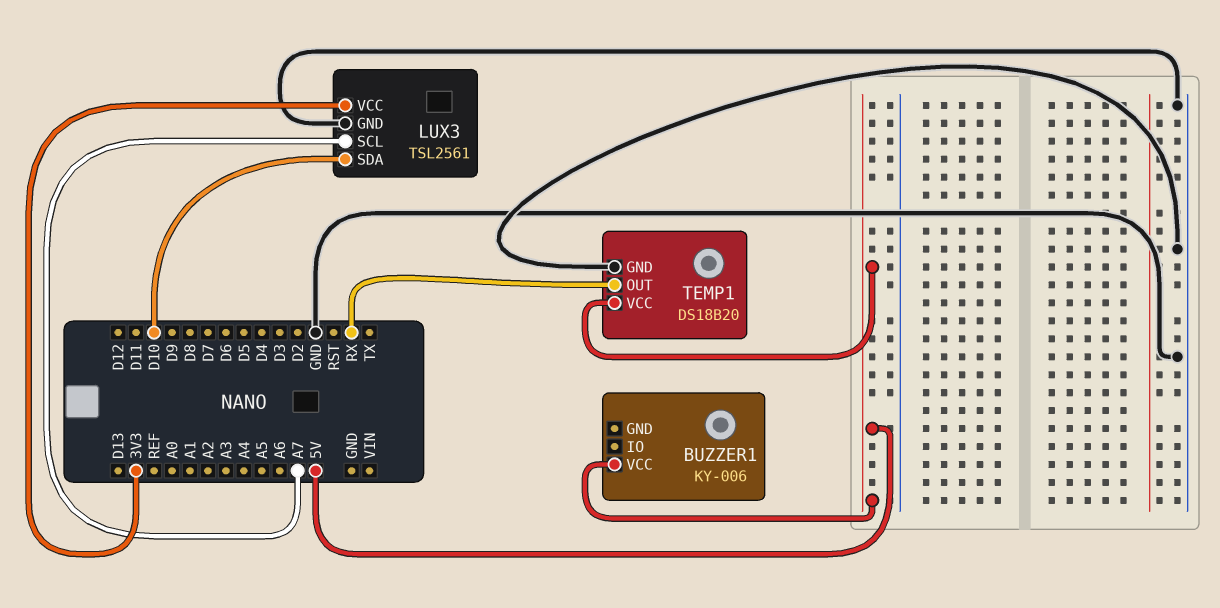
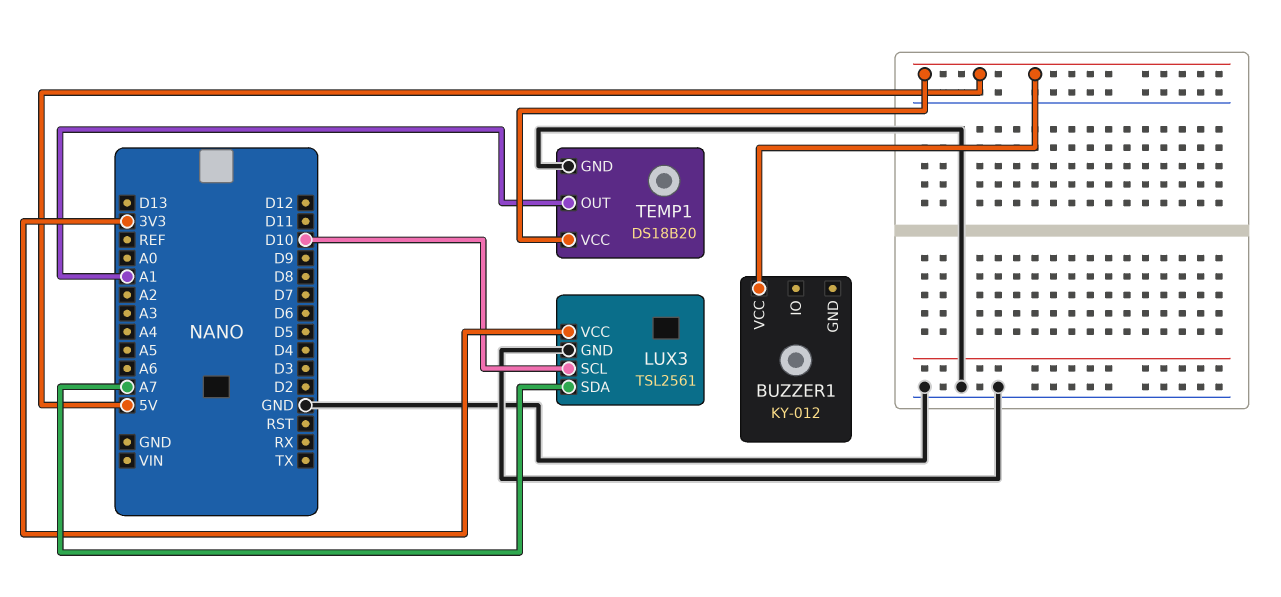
BUZZER1: KY-006 -> KY-012
LUX3 pin SCL: A7 -> D10
LUX3 pin SDA: D10 -> A7
TEMP1 pin OUT: RX -> A1

